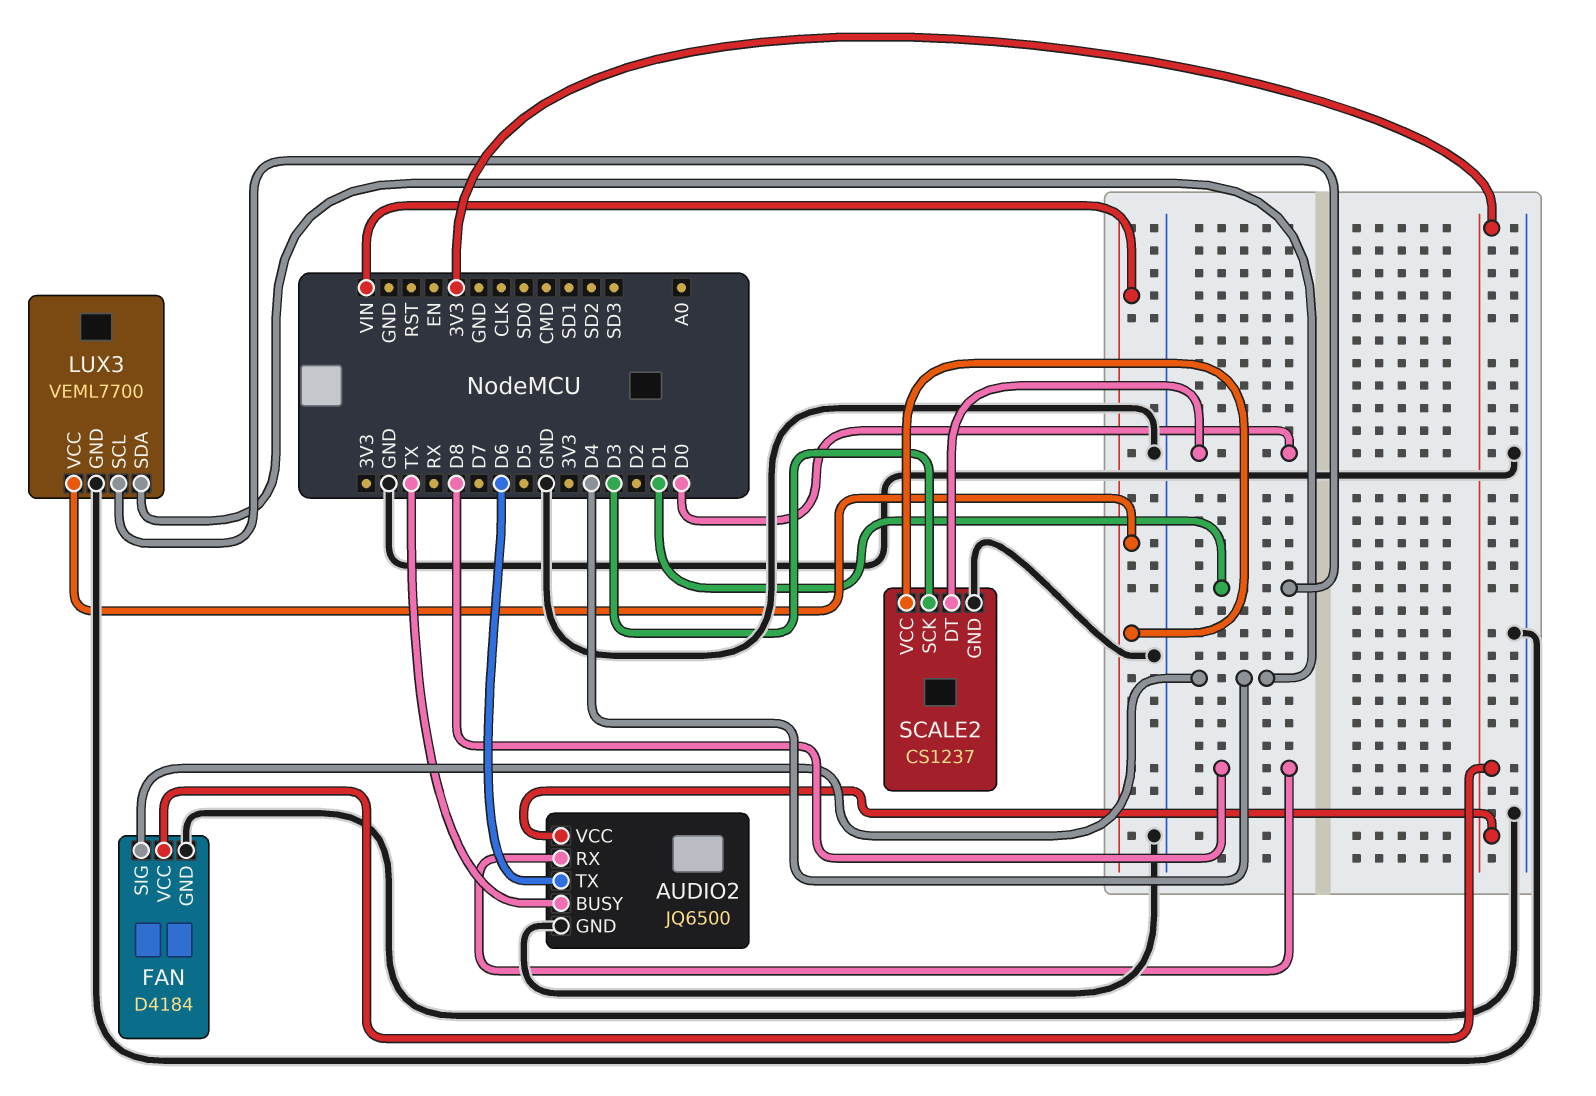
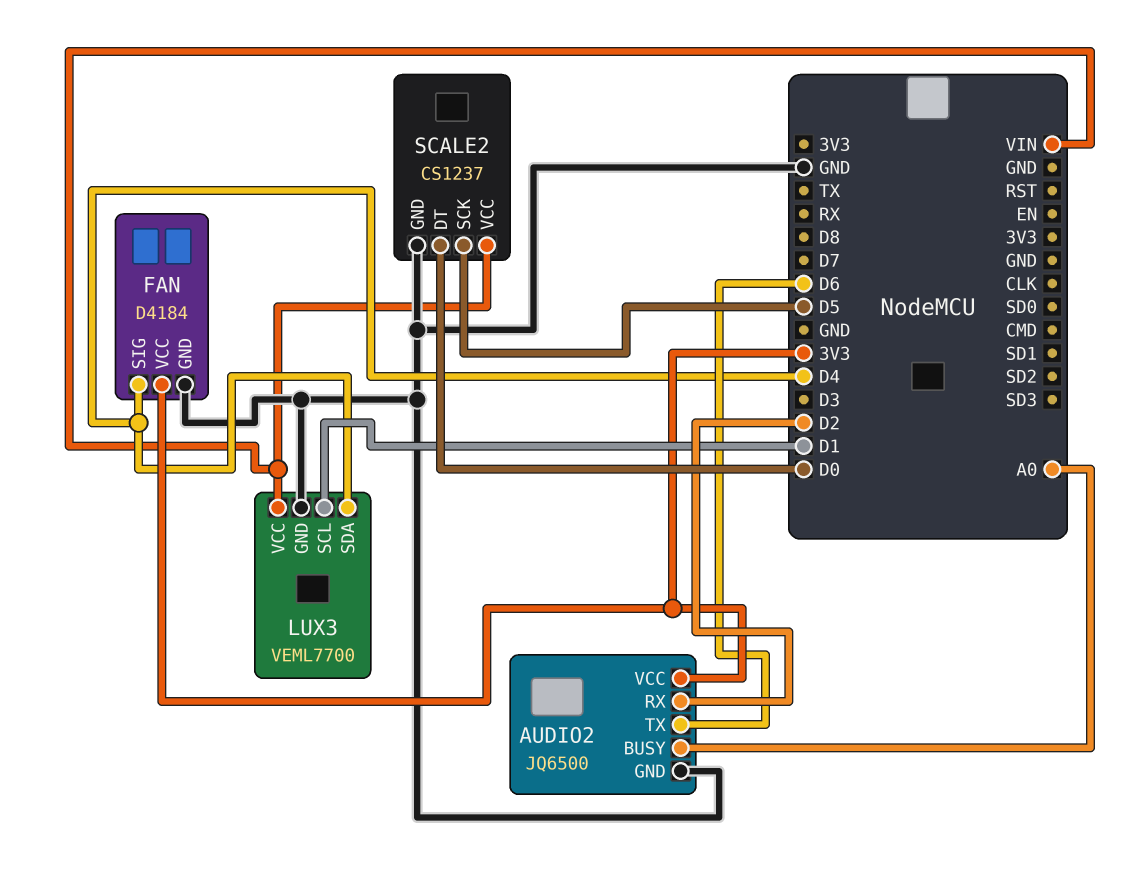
AUDIO2 pin BUSY: TX -> A0
AUDIO2 pin RX: D8 -> D2
SCALE2 pin SCK: D3 -> D5

